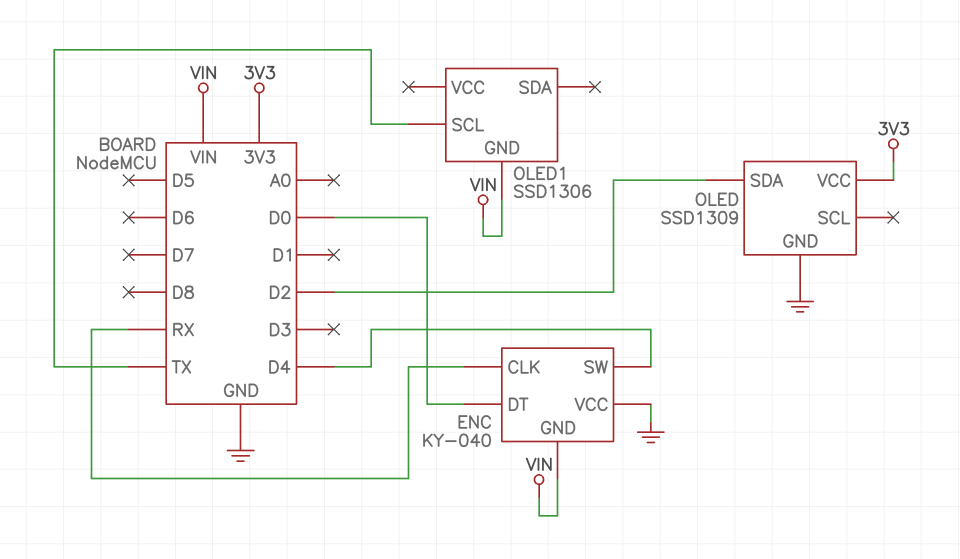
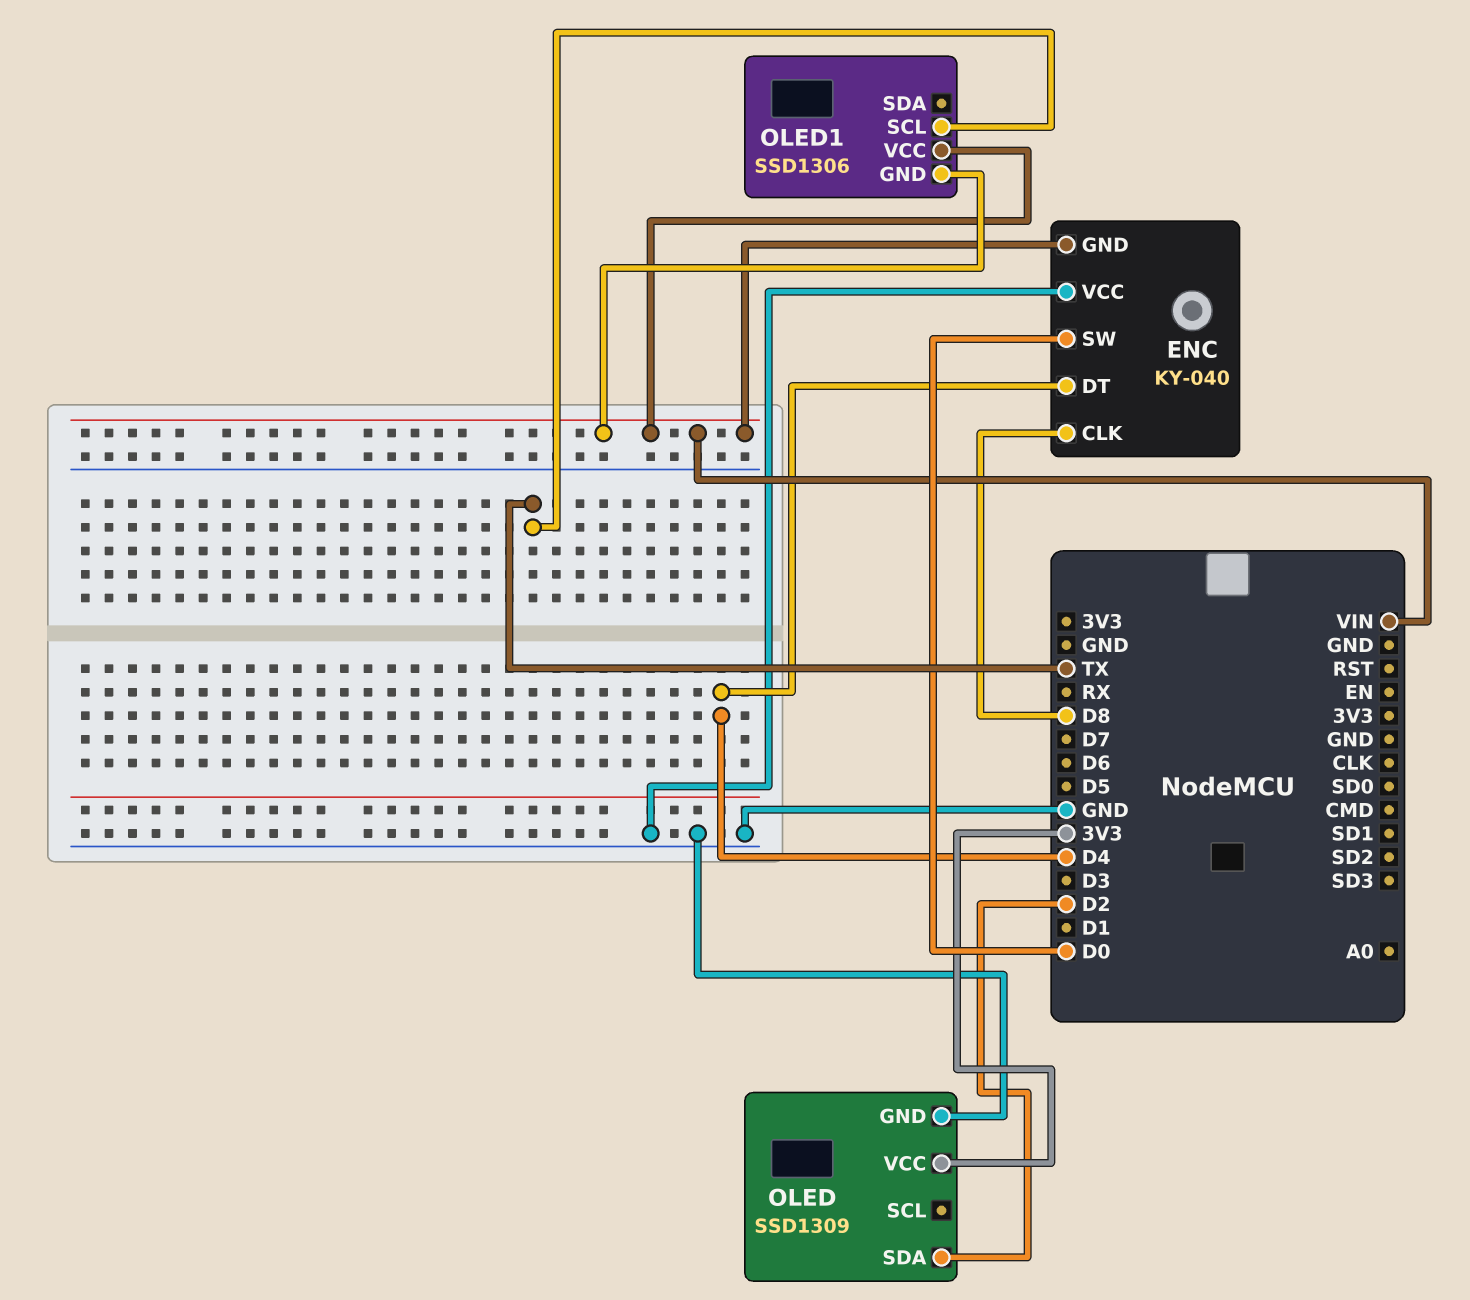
ENC pin CLK: RX -> D8
ENC pin DT: D0 -> D4
ENC pin SW: D4 -> D0
OLED1 pin VCC: none -> VIN

